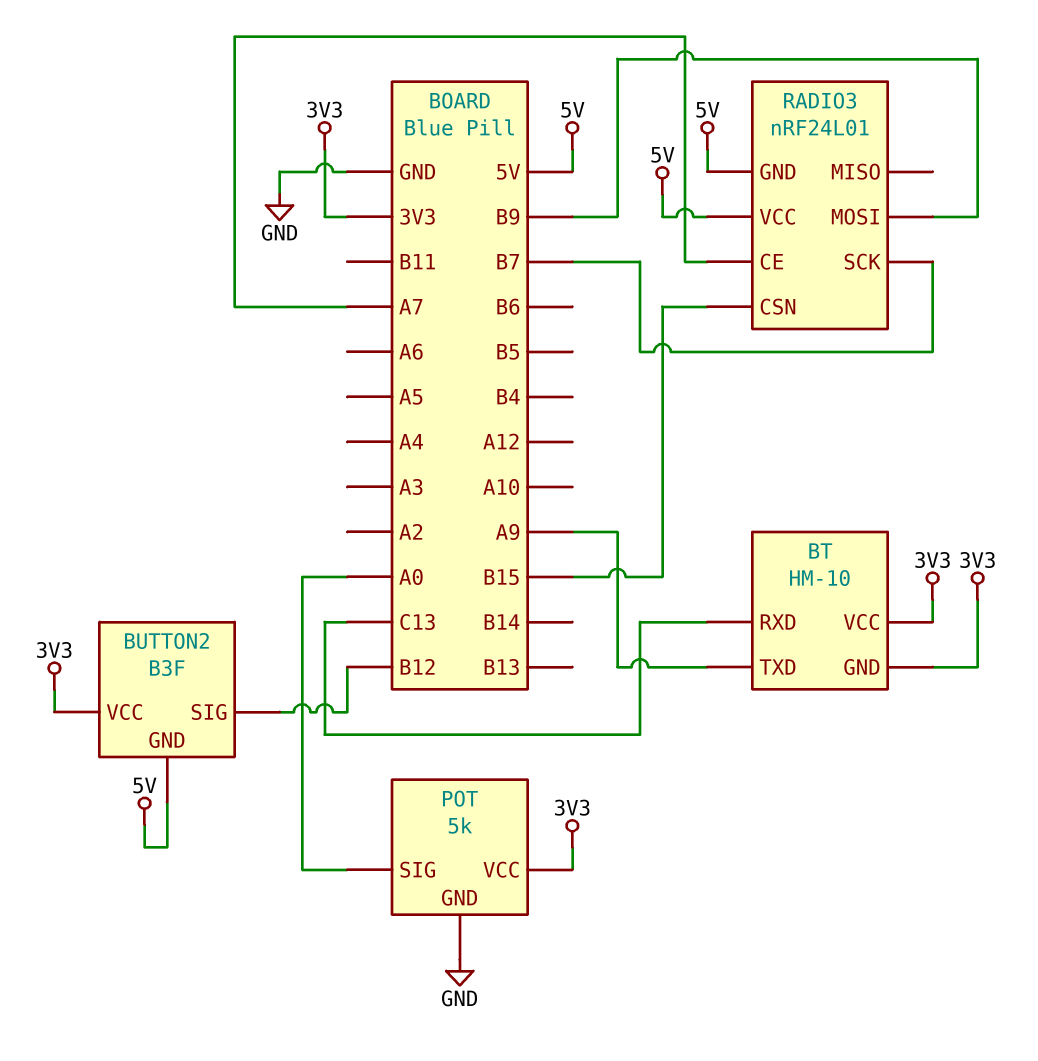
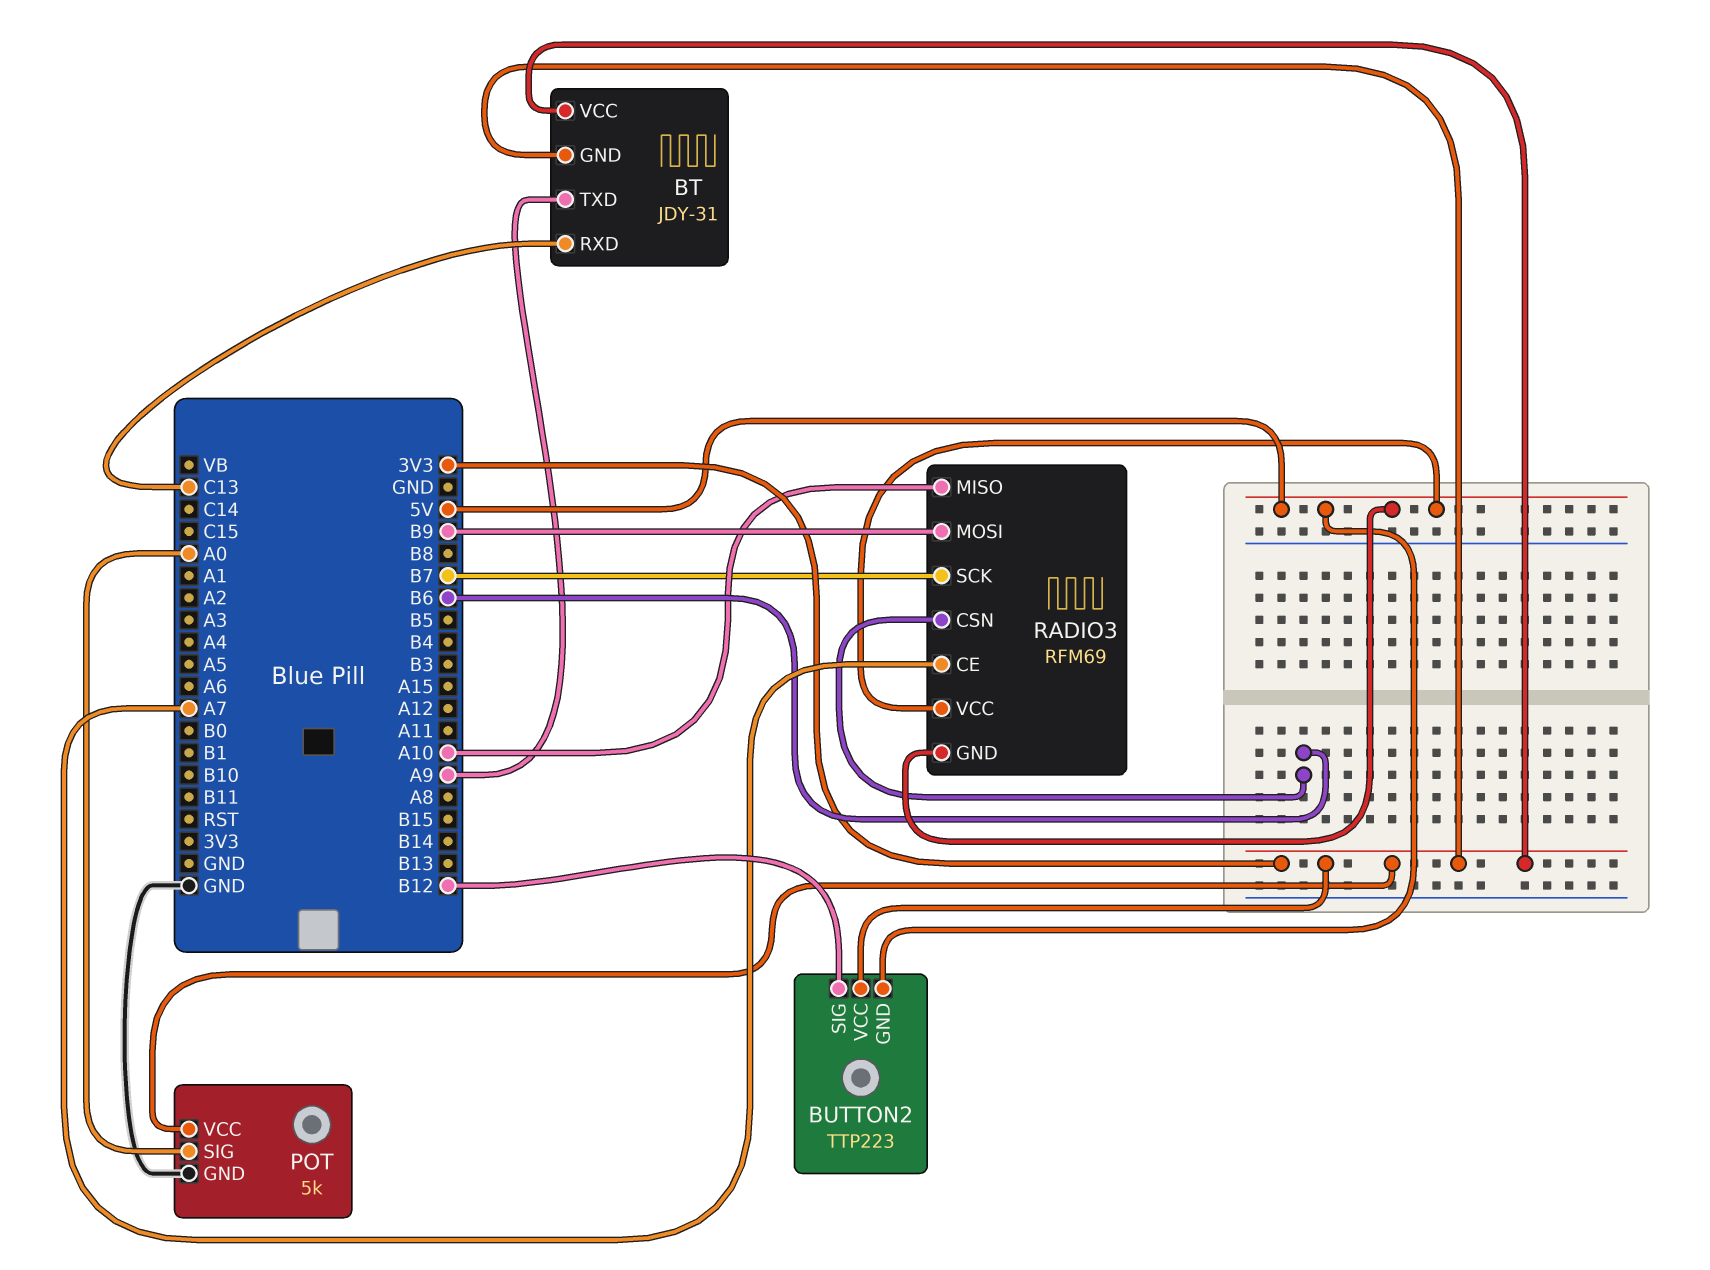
BT: HM-10 -> JDY-31
BUTTON2: B3F -> TTP223
RADIO3: nRF24L01 -> RFM69
RADIO3 pin CSN: B15 -> B6
RADIO3 pin MISO: none -> A10

